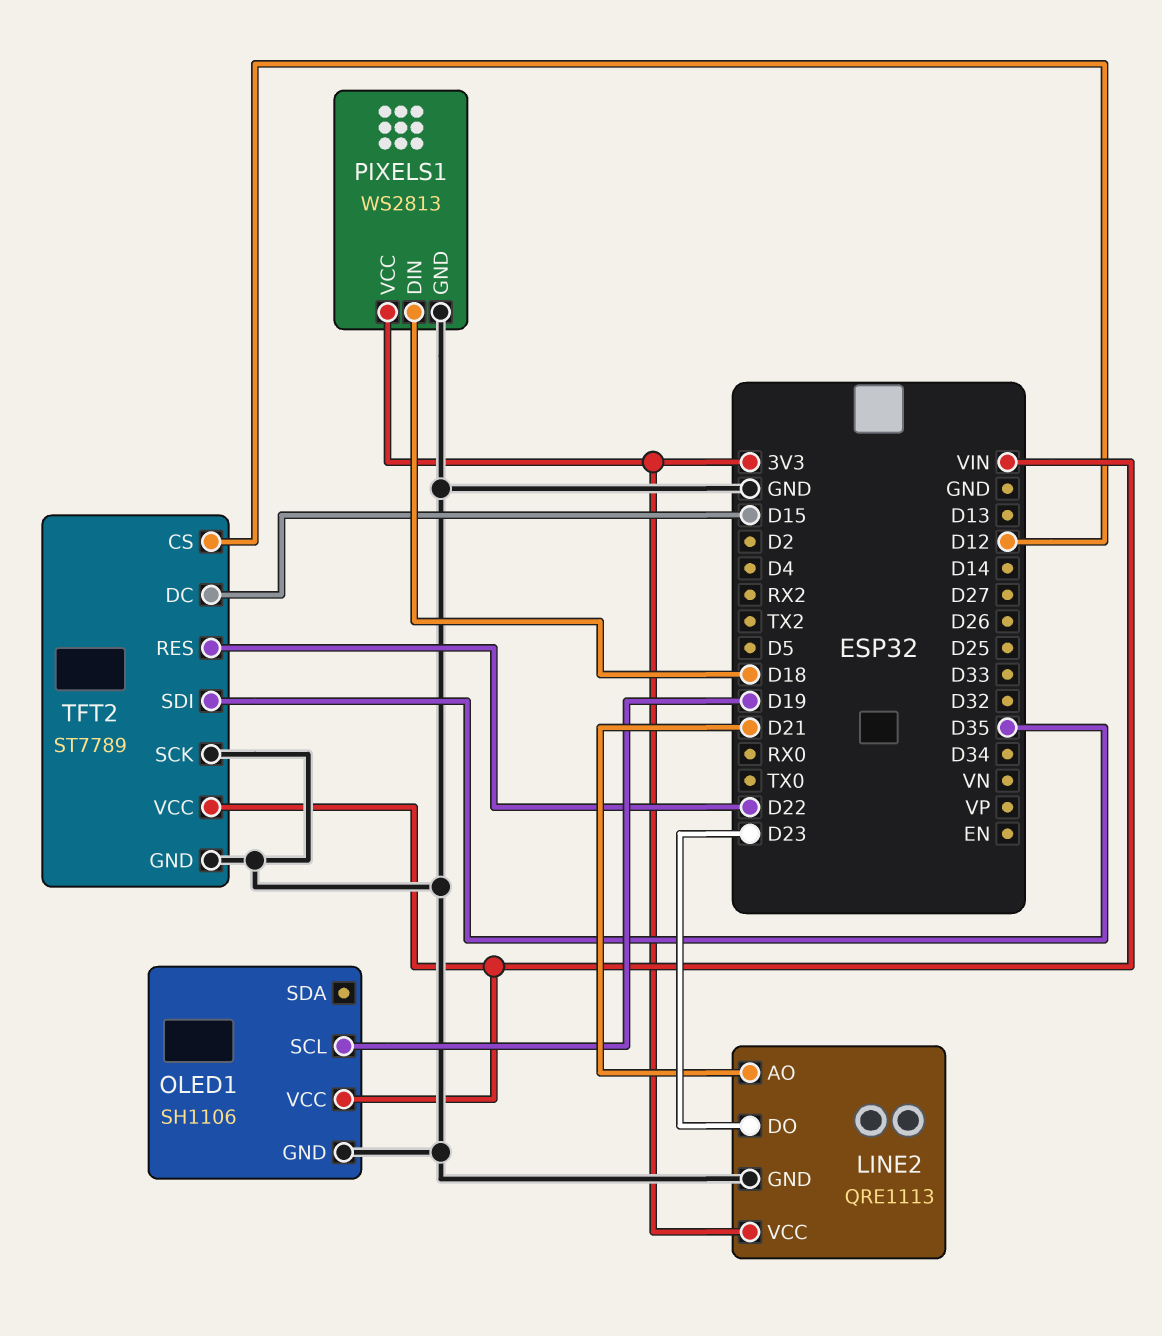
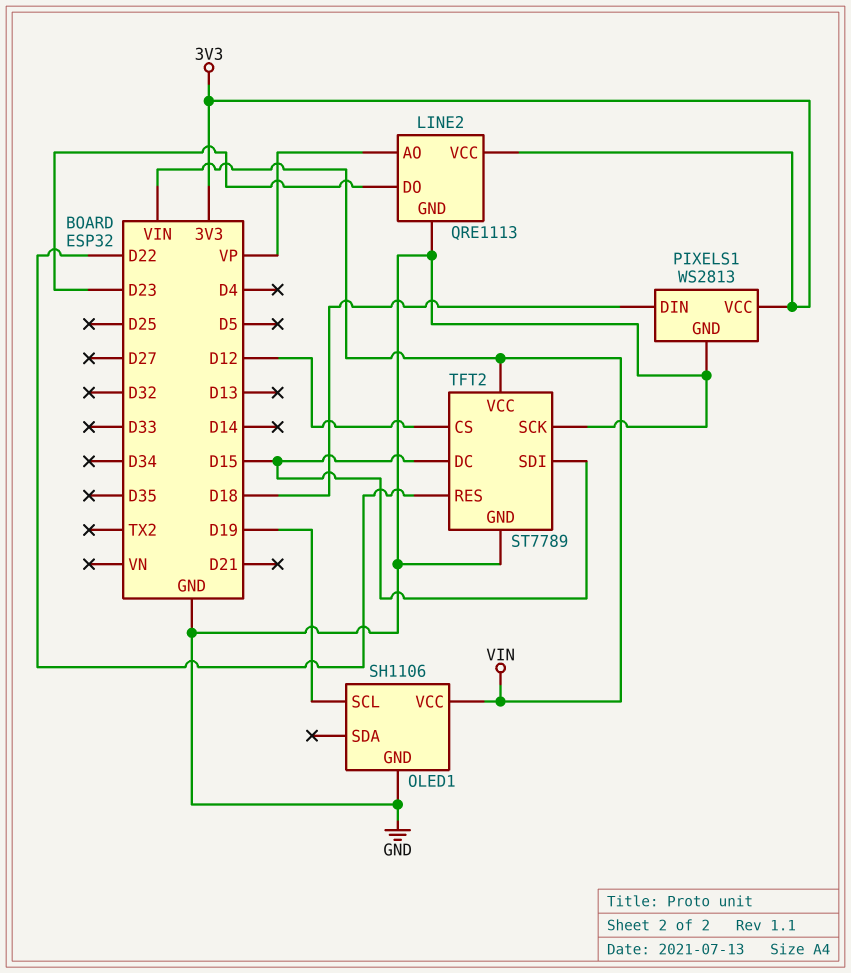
LINE2 pin AO: D21 -> VP
TFT2 pin SDI: D35 -> D15

